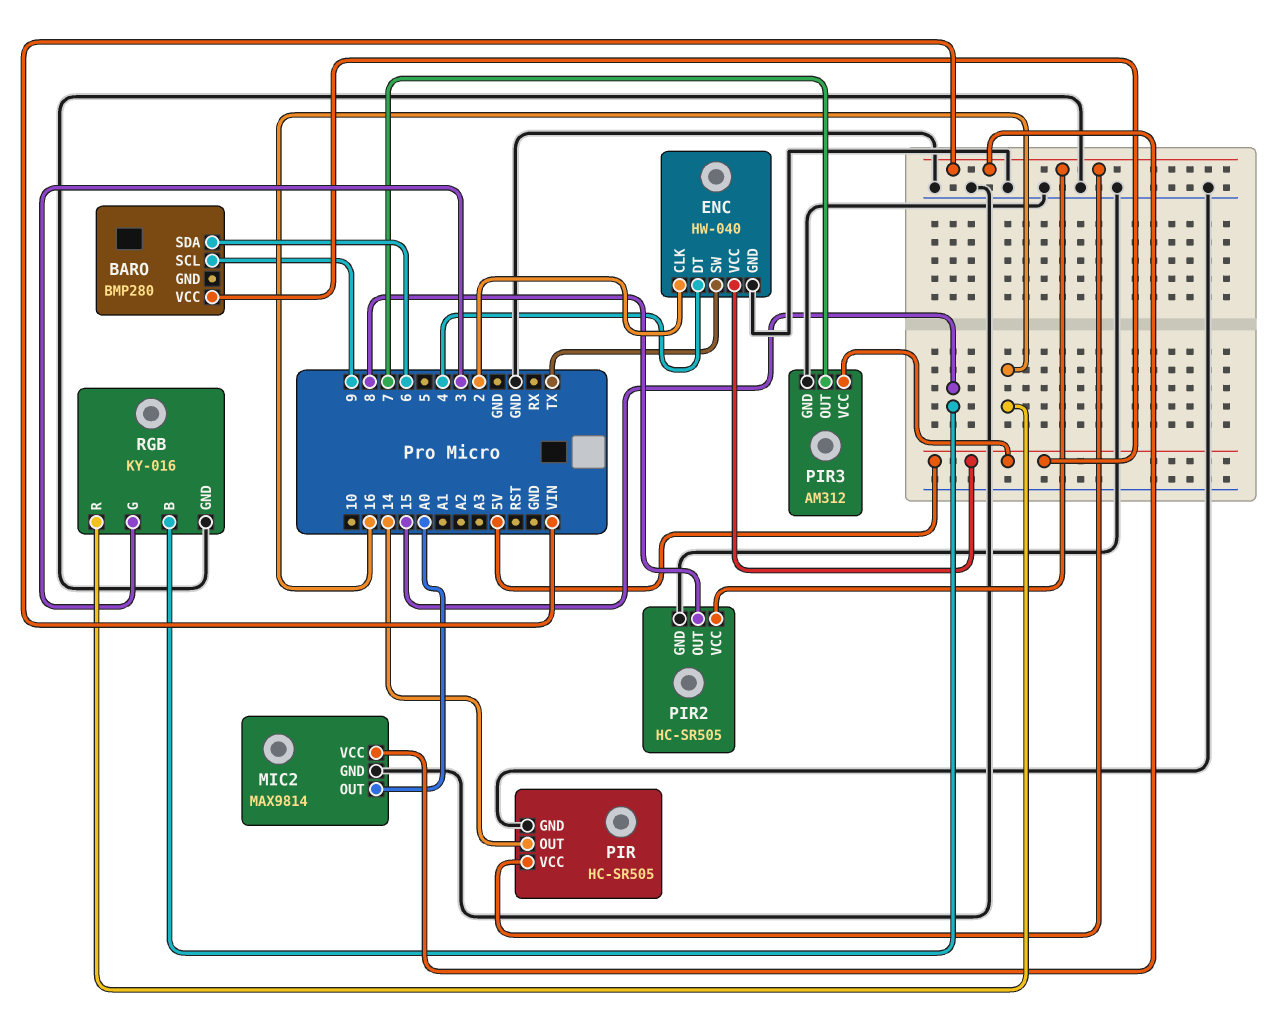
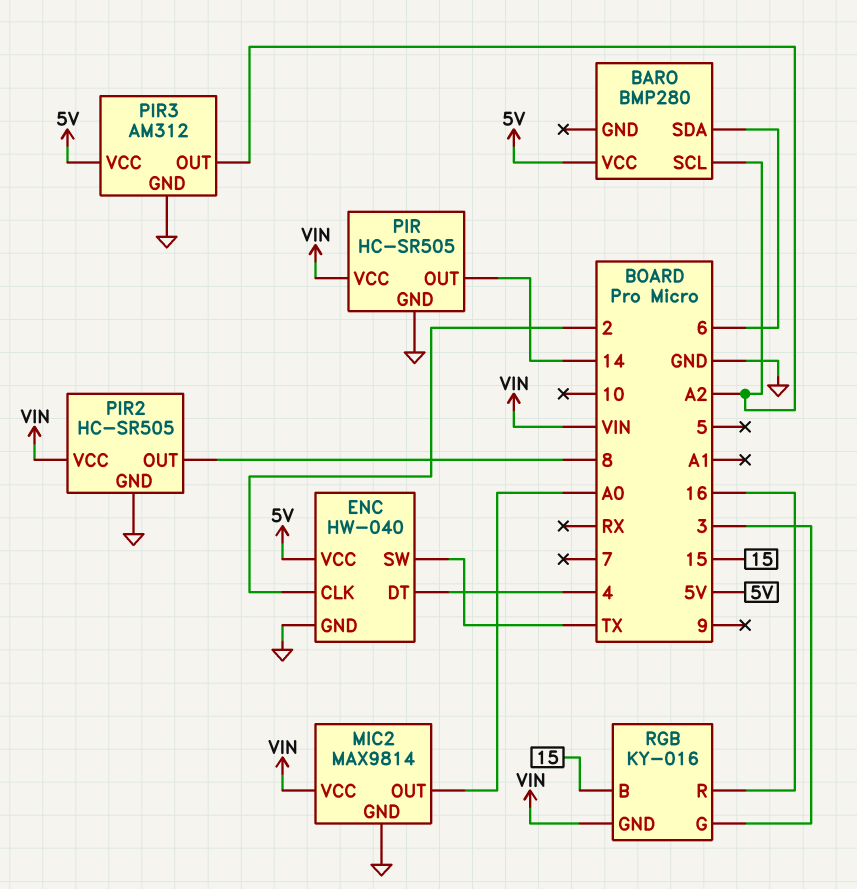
BARO pin SCL: 9 -> A2
PIR3 pin OUT: 7 -> A2
RGB pin GND: GND -> VIN

